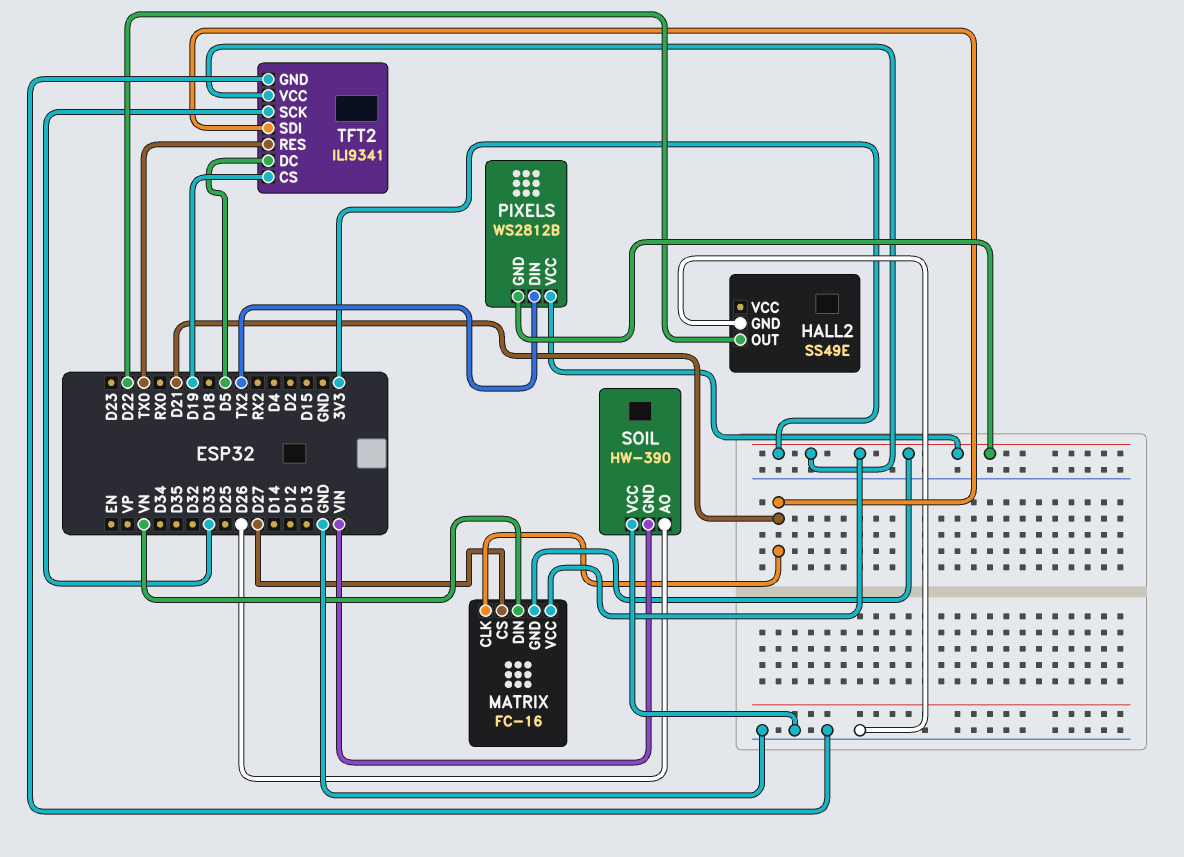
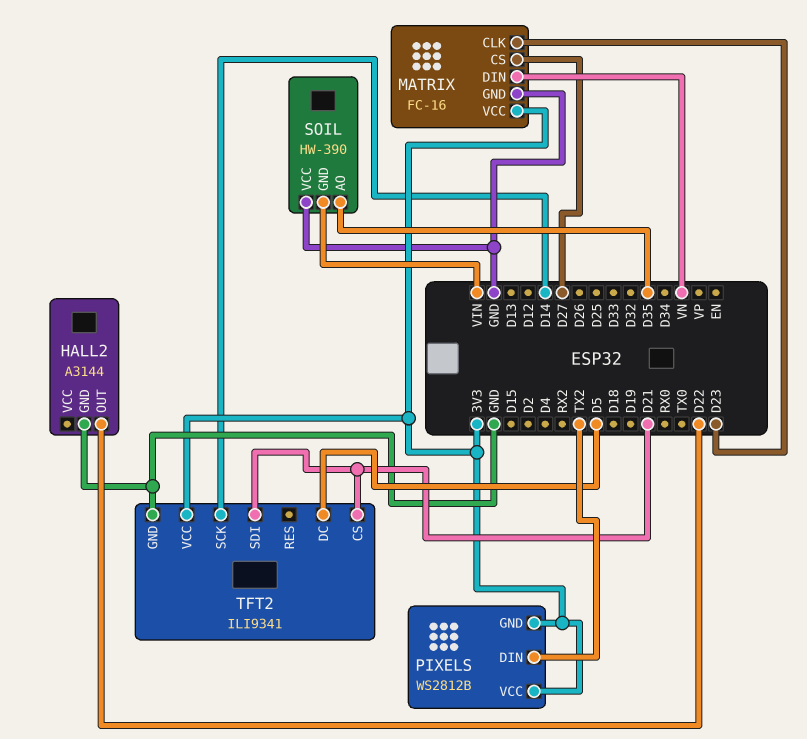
HALL2: SS49E -> A3144
MATRIX pin CLK: D21 -> D23
MATRIX pin GND: 3V3 -> GND
SOIL pin AO: D26 -> D35
TFT2 pin CS: D19 -> D21
TFT2 pin RES: TX0 -> none
TFT2 pin SCK: D33 -> D14

